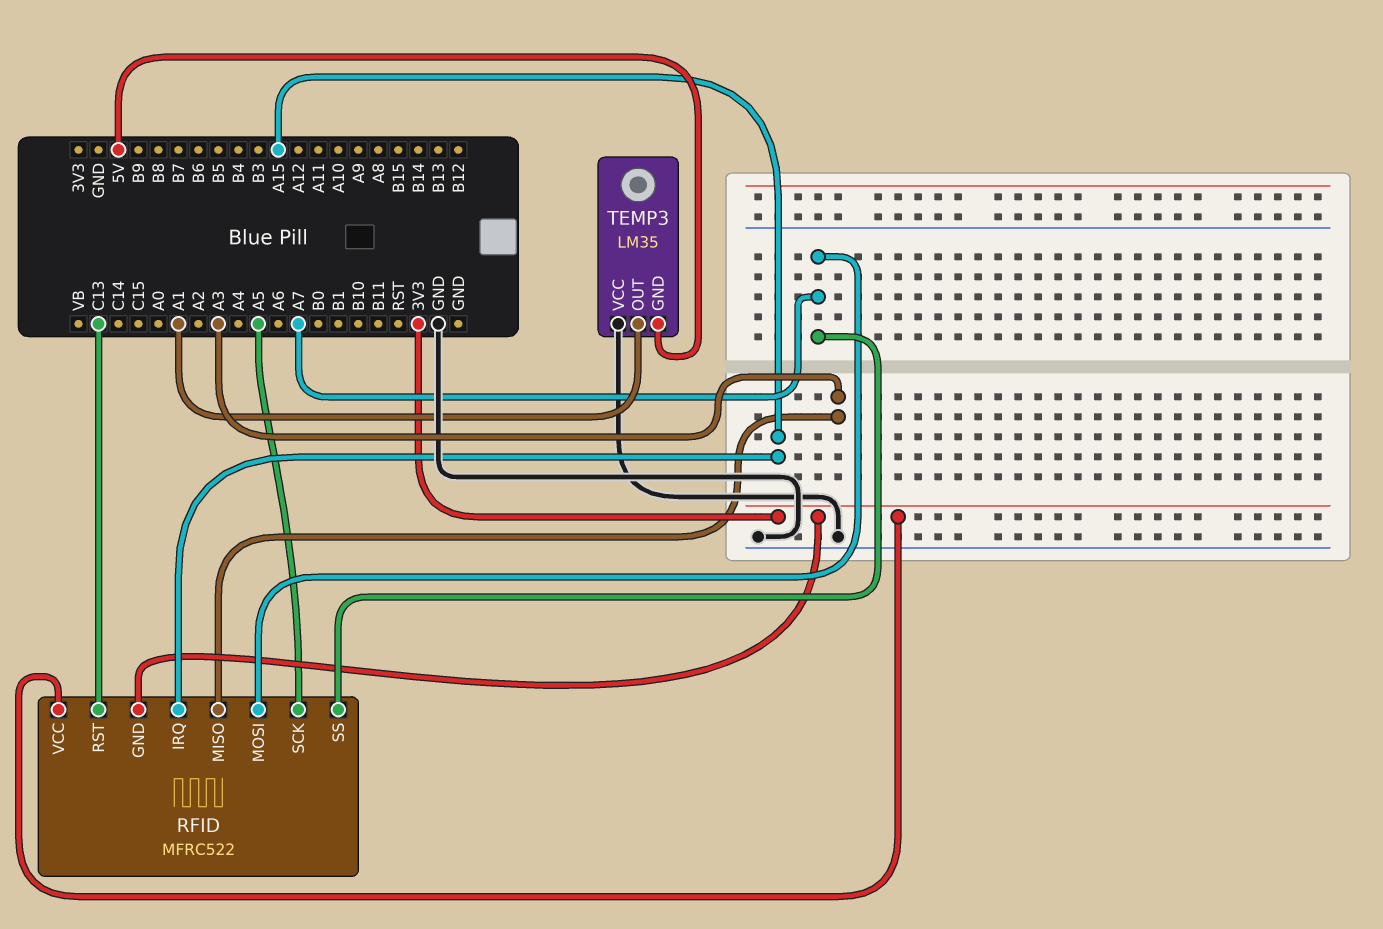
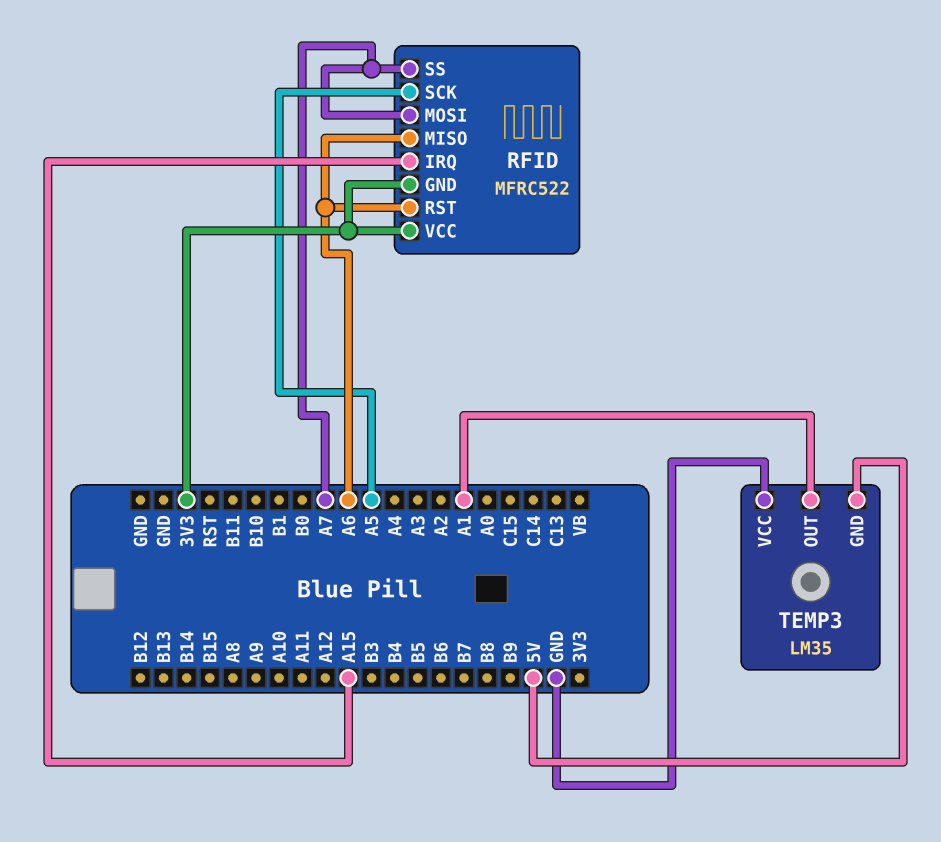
RFID pin MISO: A3 -> A6
RFID pin RST: C13 -> A6

